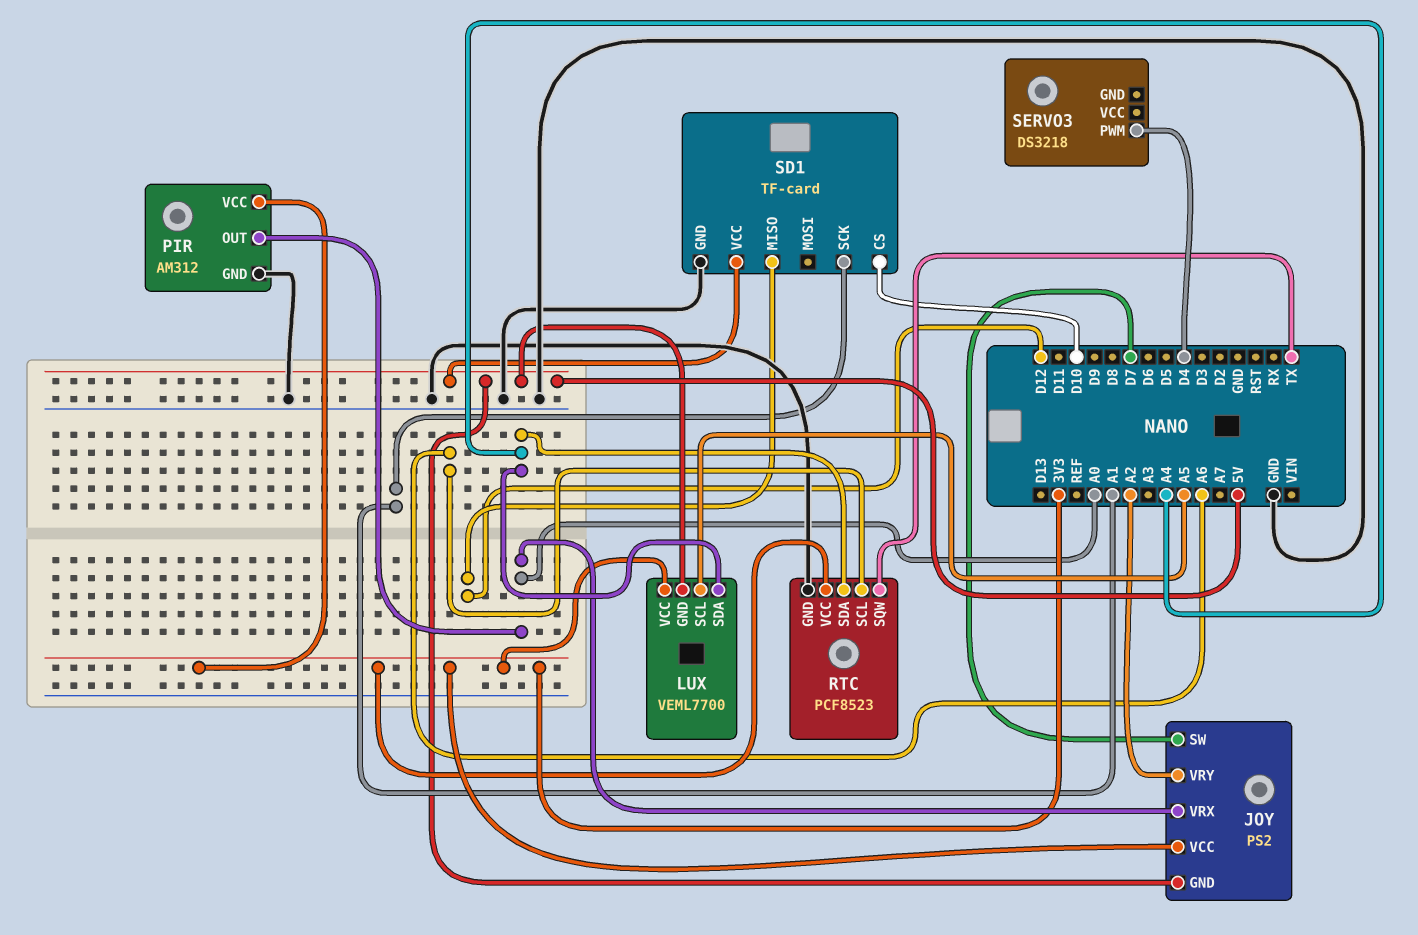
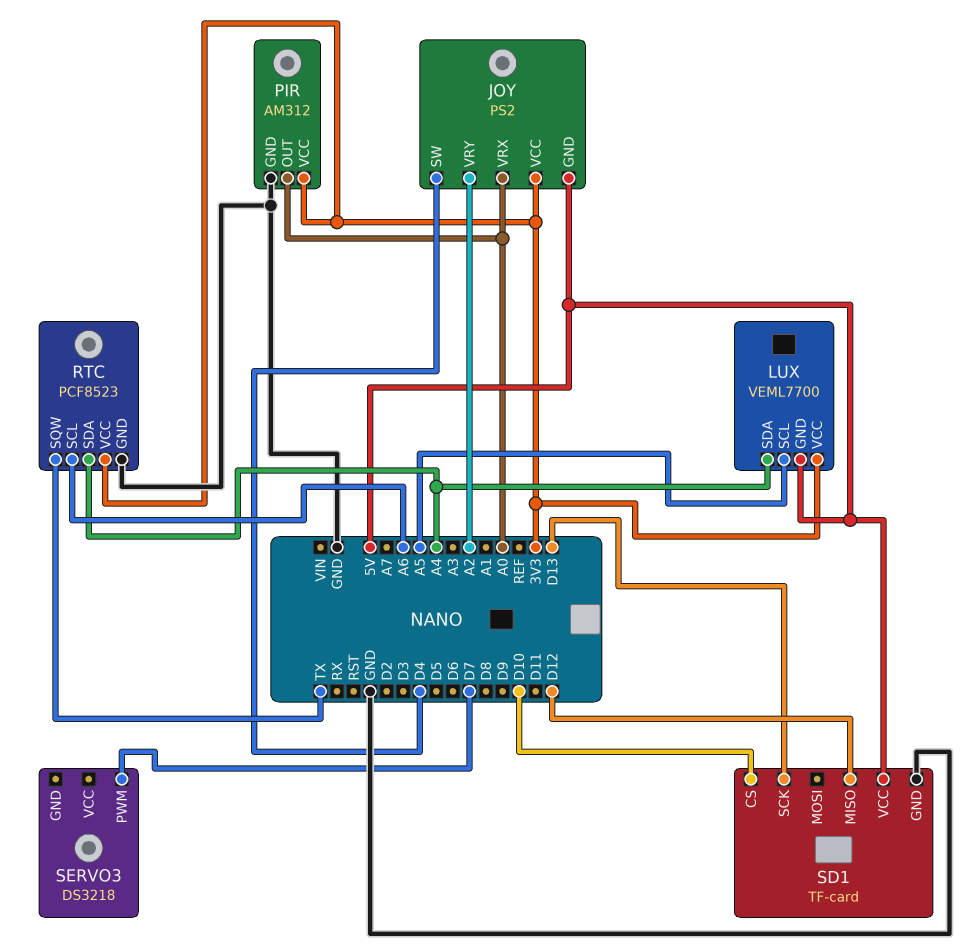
JOY pin SW: D7 -> D4
SD1 pin SCK: A1 -> D13
SERVO3 pin PWM: D4 -> D7

